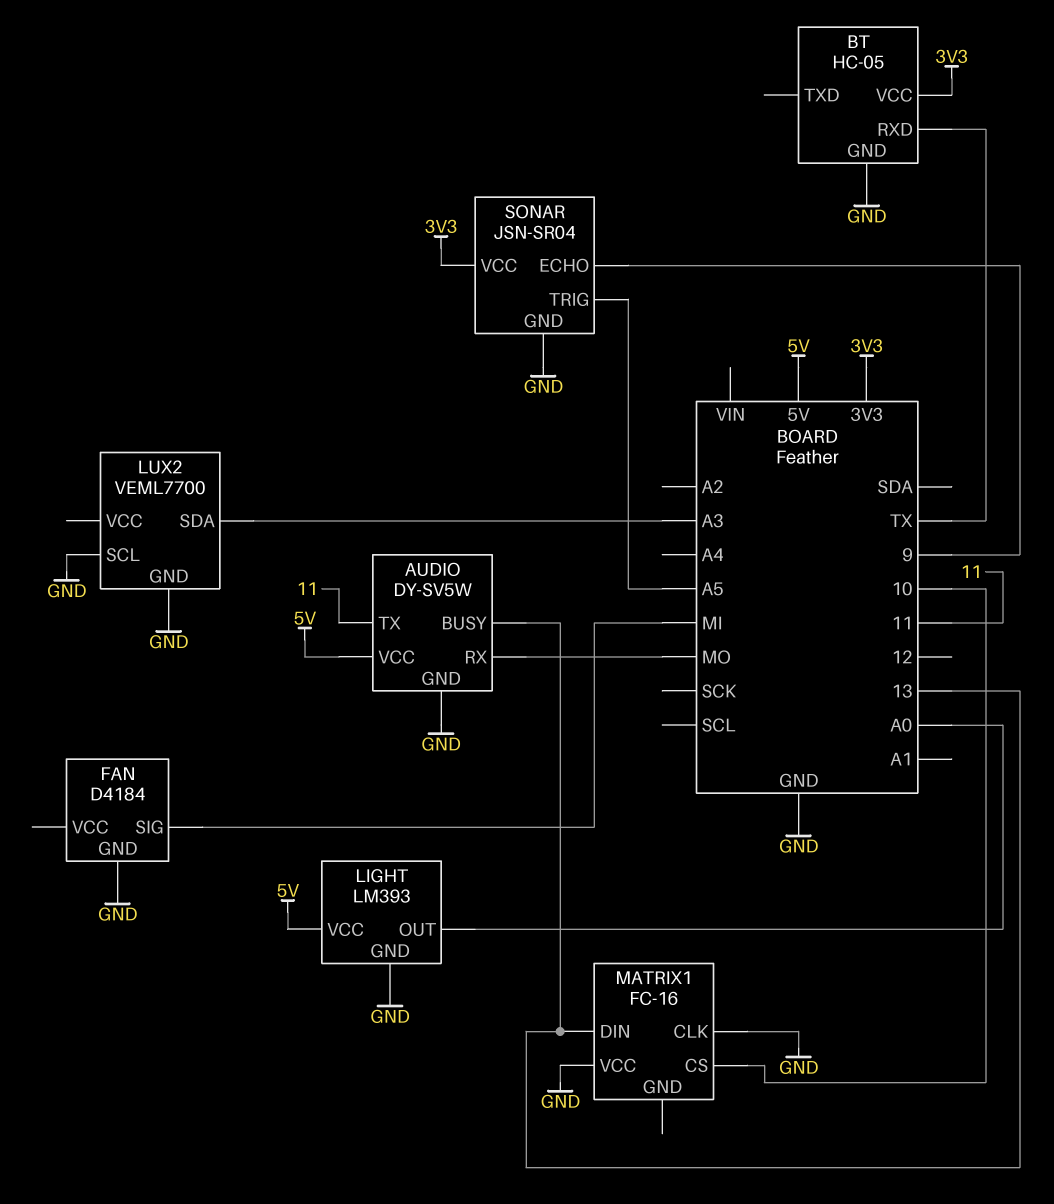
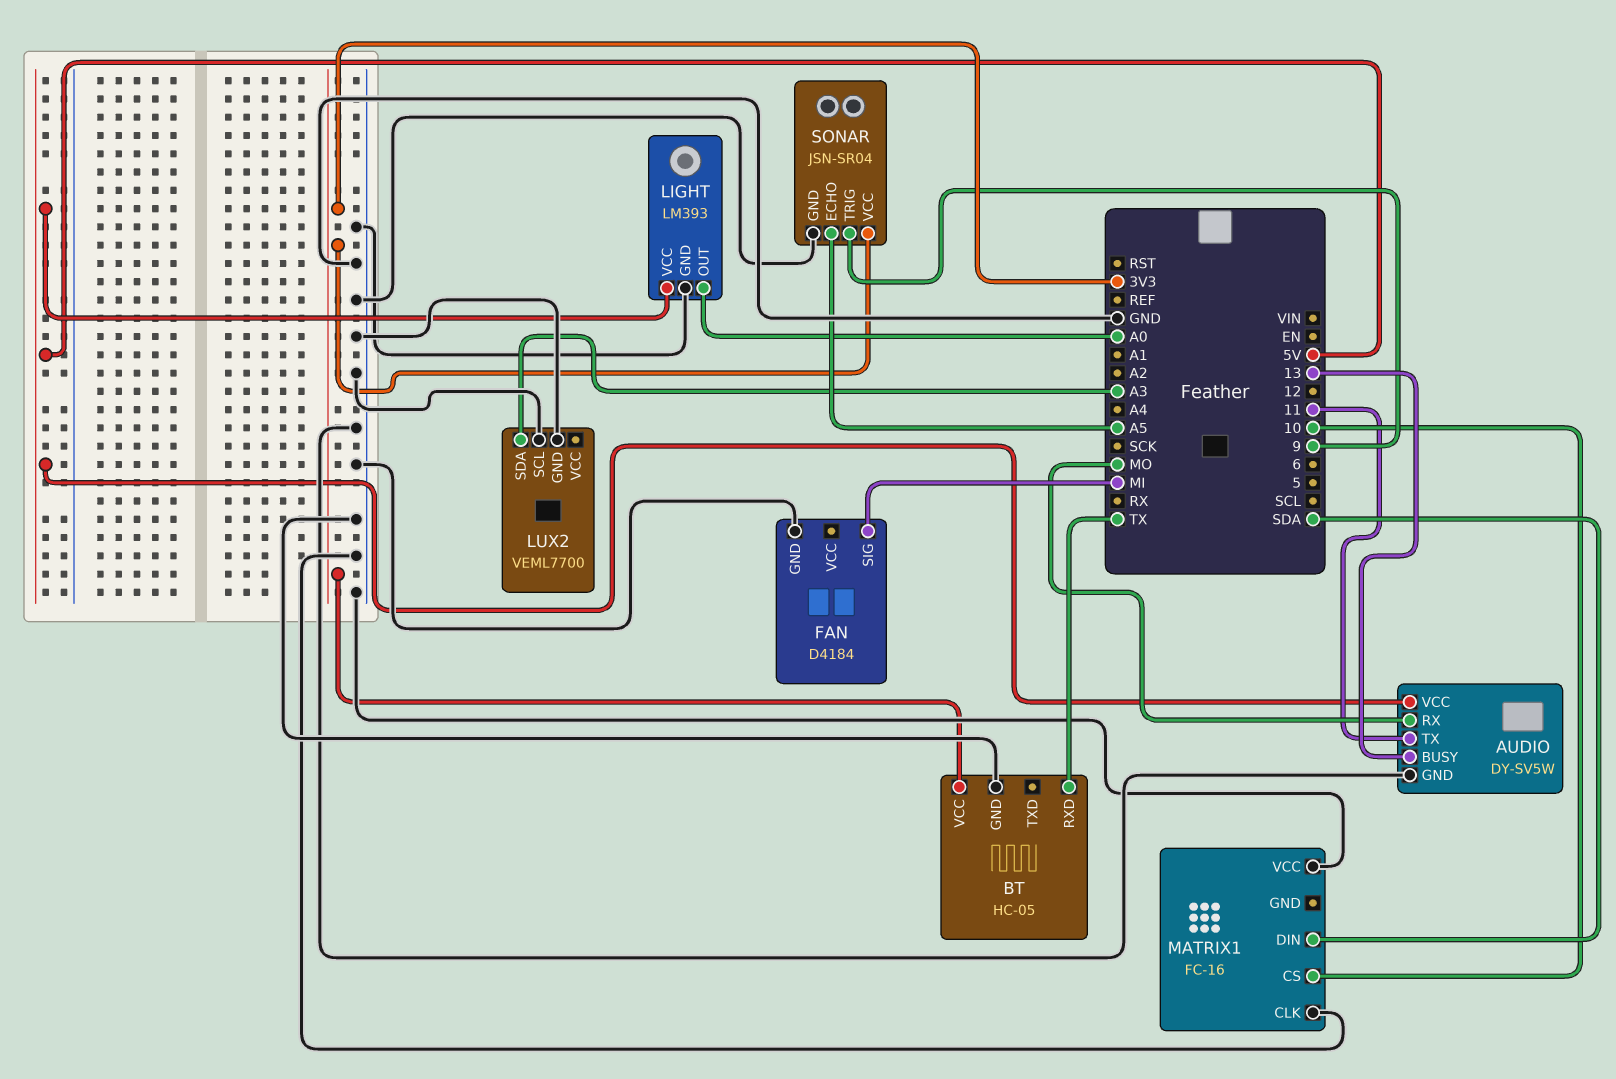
MATRIX1 pin DIN: 13 -> SDA
SONAR pin ECHO: 9 -> A5
SONAR pin TRIG: A5 -> 9

